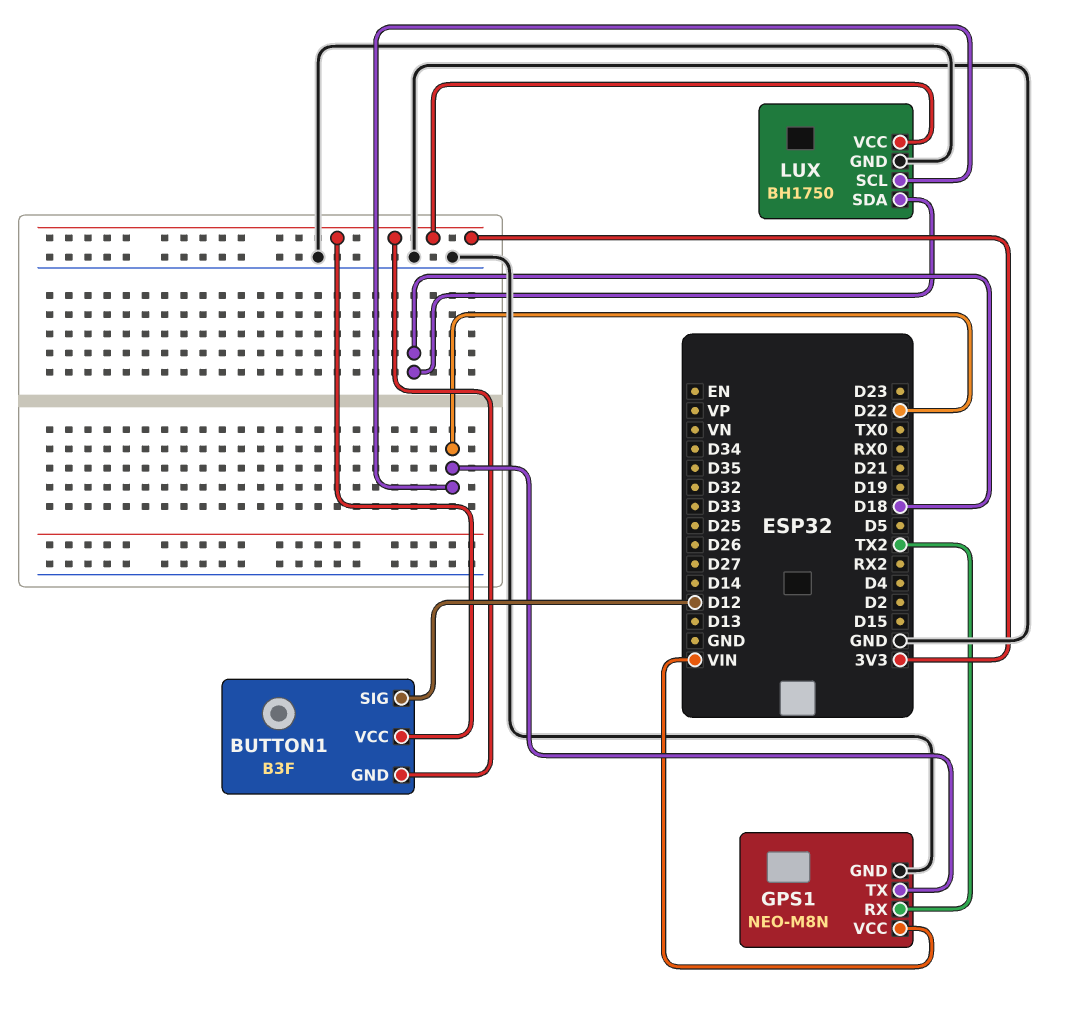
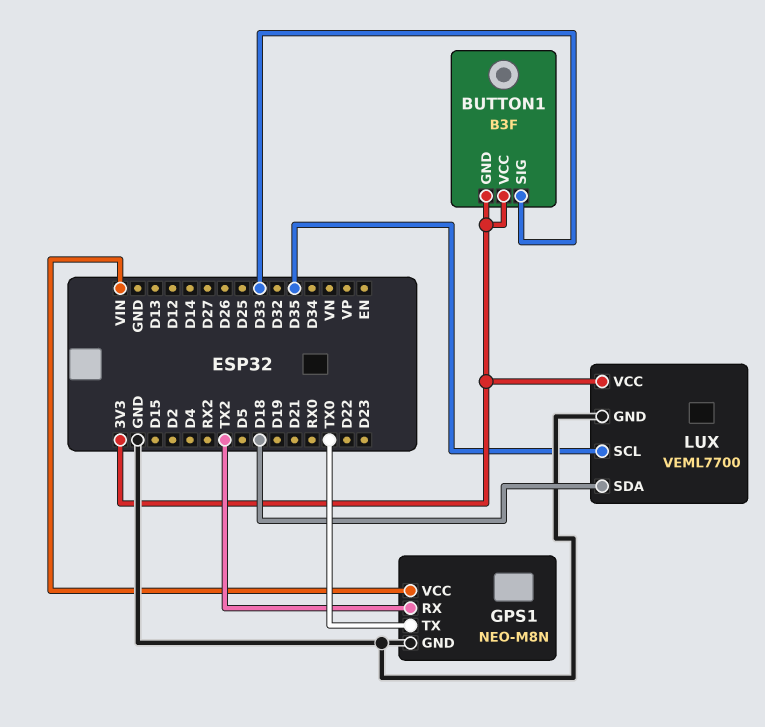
BUTTON1 pin SIG: D12 -> D33
GPS1 pin TX: D22 -> TX0
LUX: BH1750 -> VEML7700
LUX pin SCL: D22 -> D35

